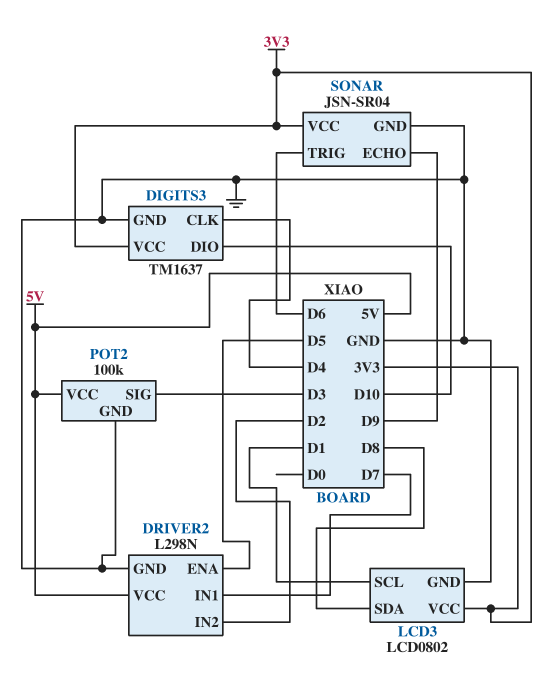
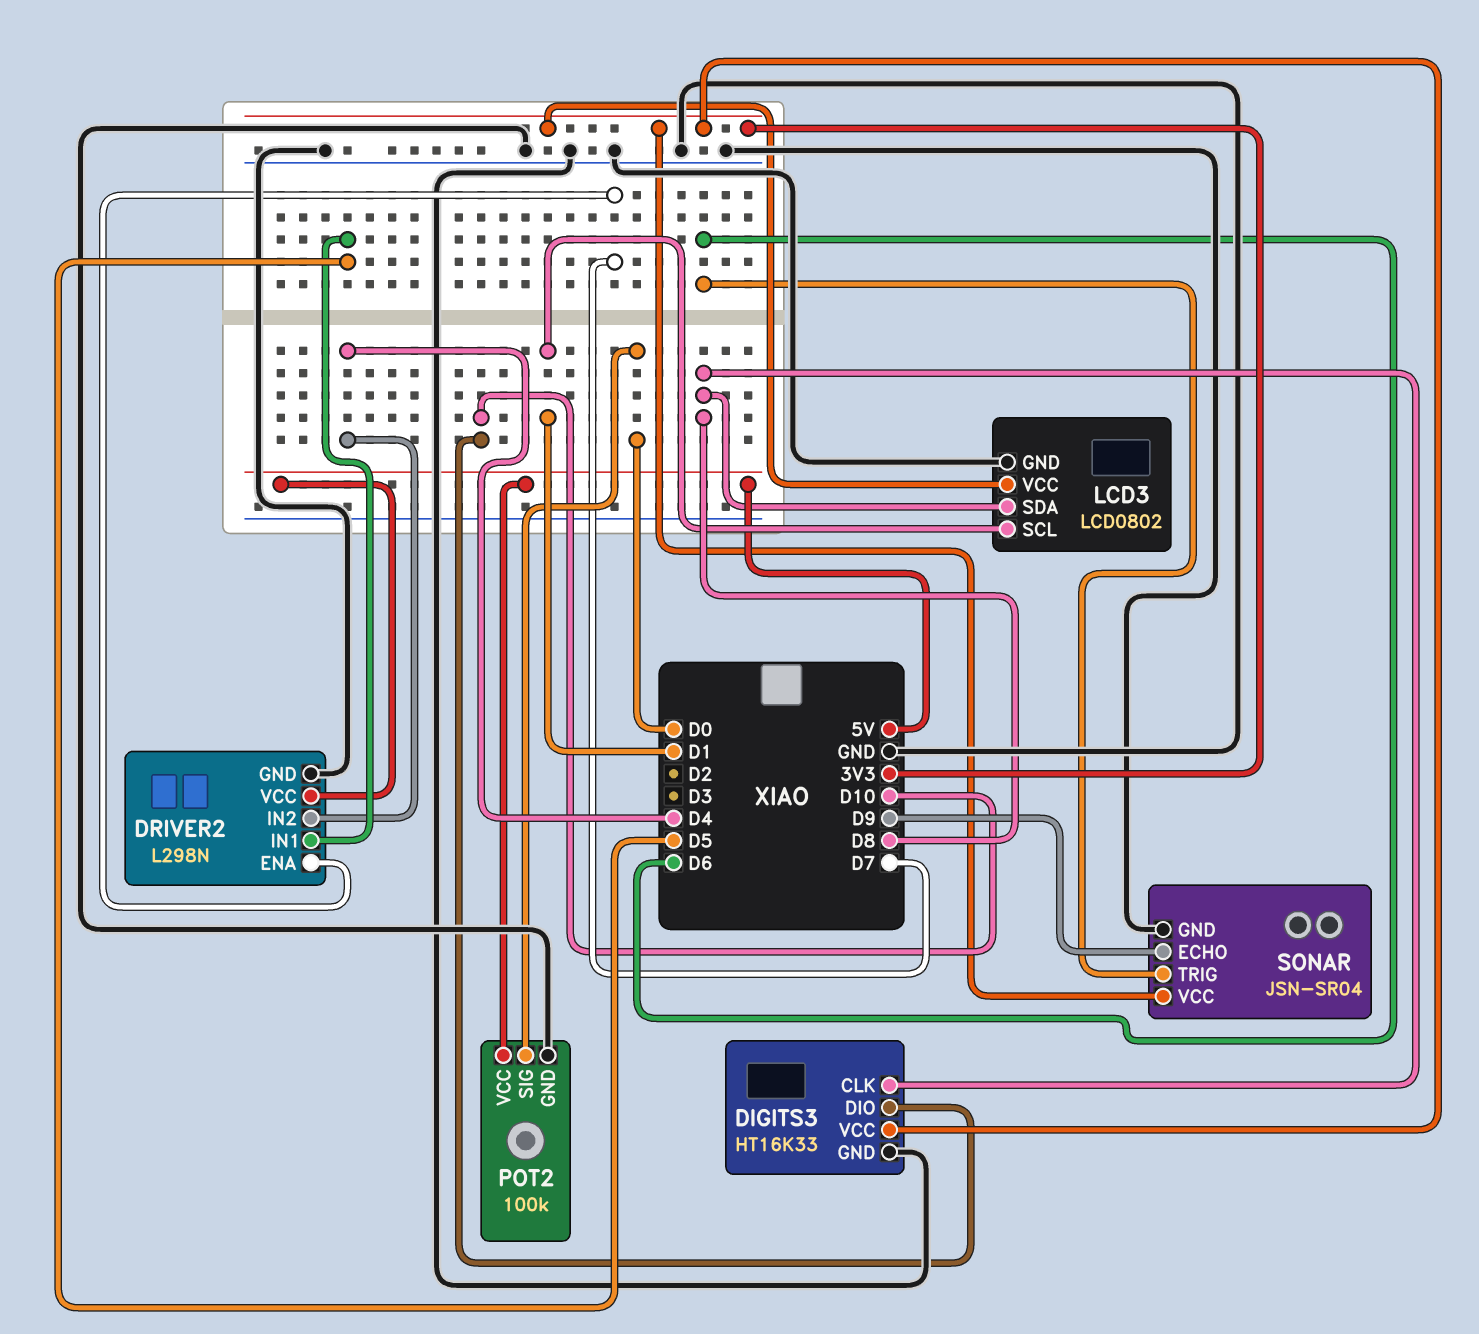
DIGITS3: TM1637 -> HT16K33
DIGITS3 pin CLK: D4 -> D8
DRIVER2 pin ENA: D5 -> D7
DRIVER2 pin IN1: D7 -> D5
DRIVER2 pin IN2: D2 -> D4
POT2 pin SIG: D3 -> D0

